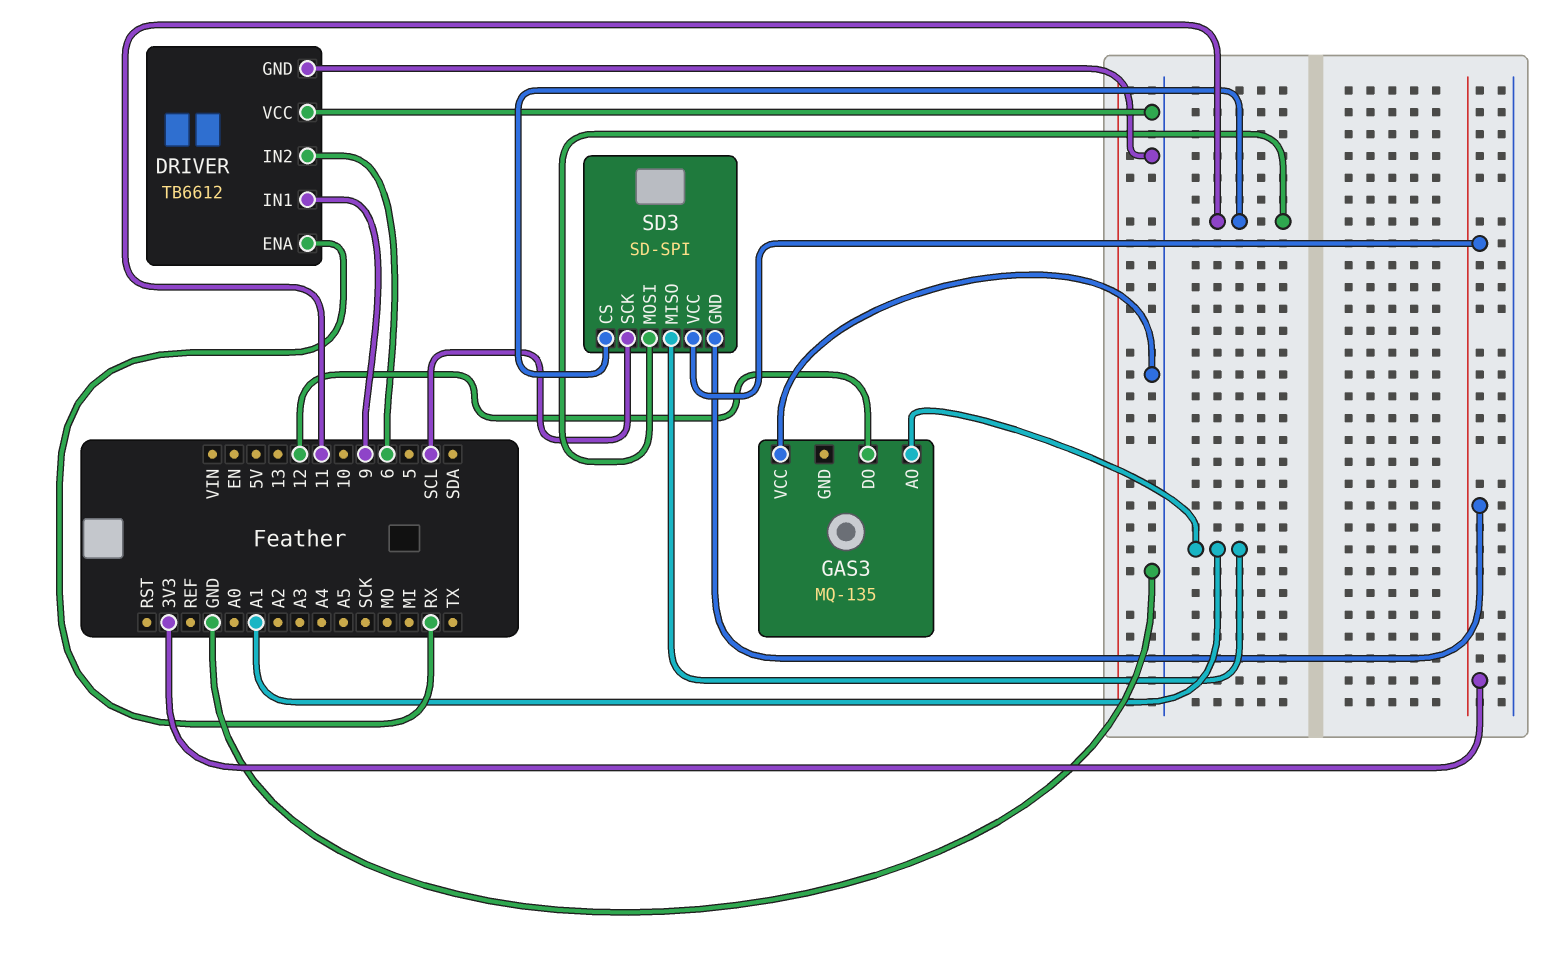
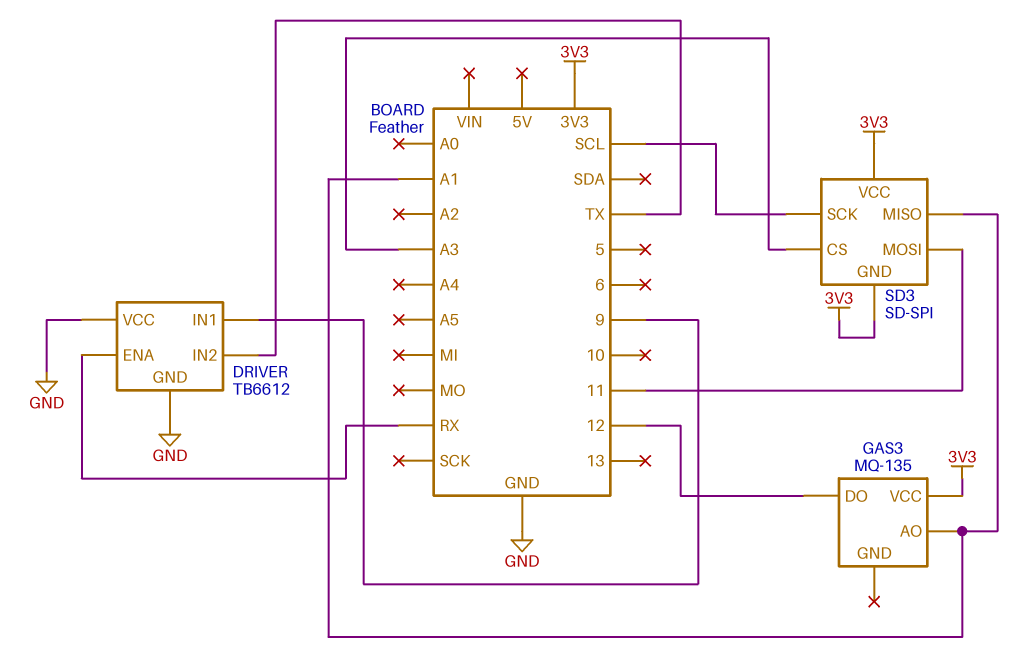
DRIVER pin IN2: 6 -> TX
GAS3 pin VCC: GND -> 3V3
SD3 pin CS: 11 -> A3

